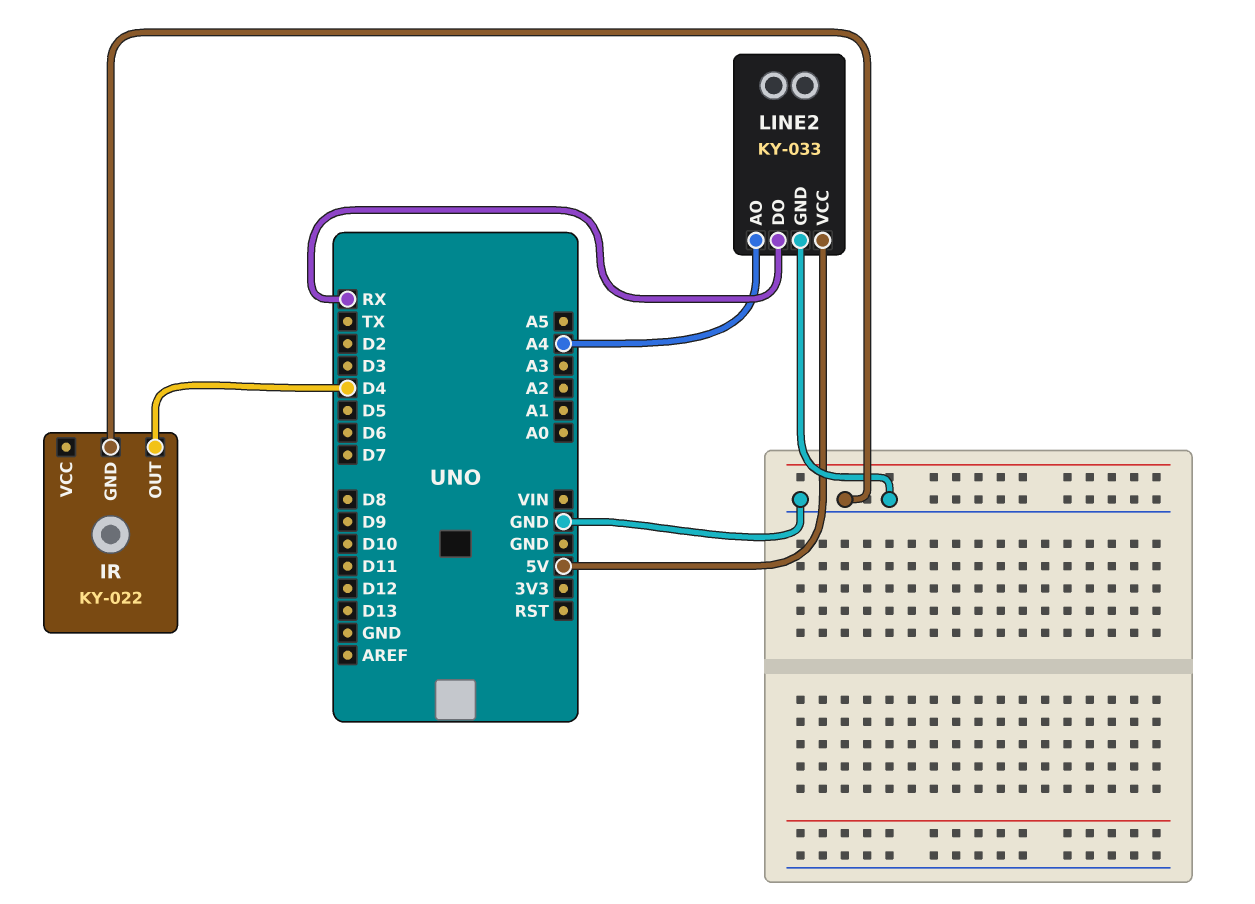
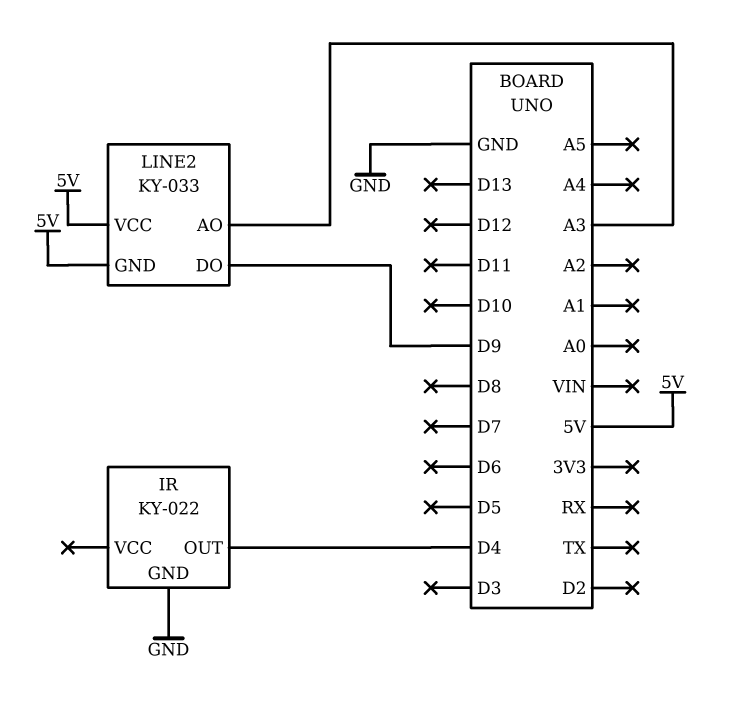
LINE2 pin AO: A4 -> A3
LINE2 pin DO: RX -> D9
LINE2 pin GND: GND -> 5V

